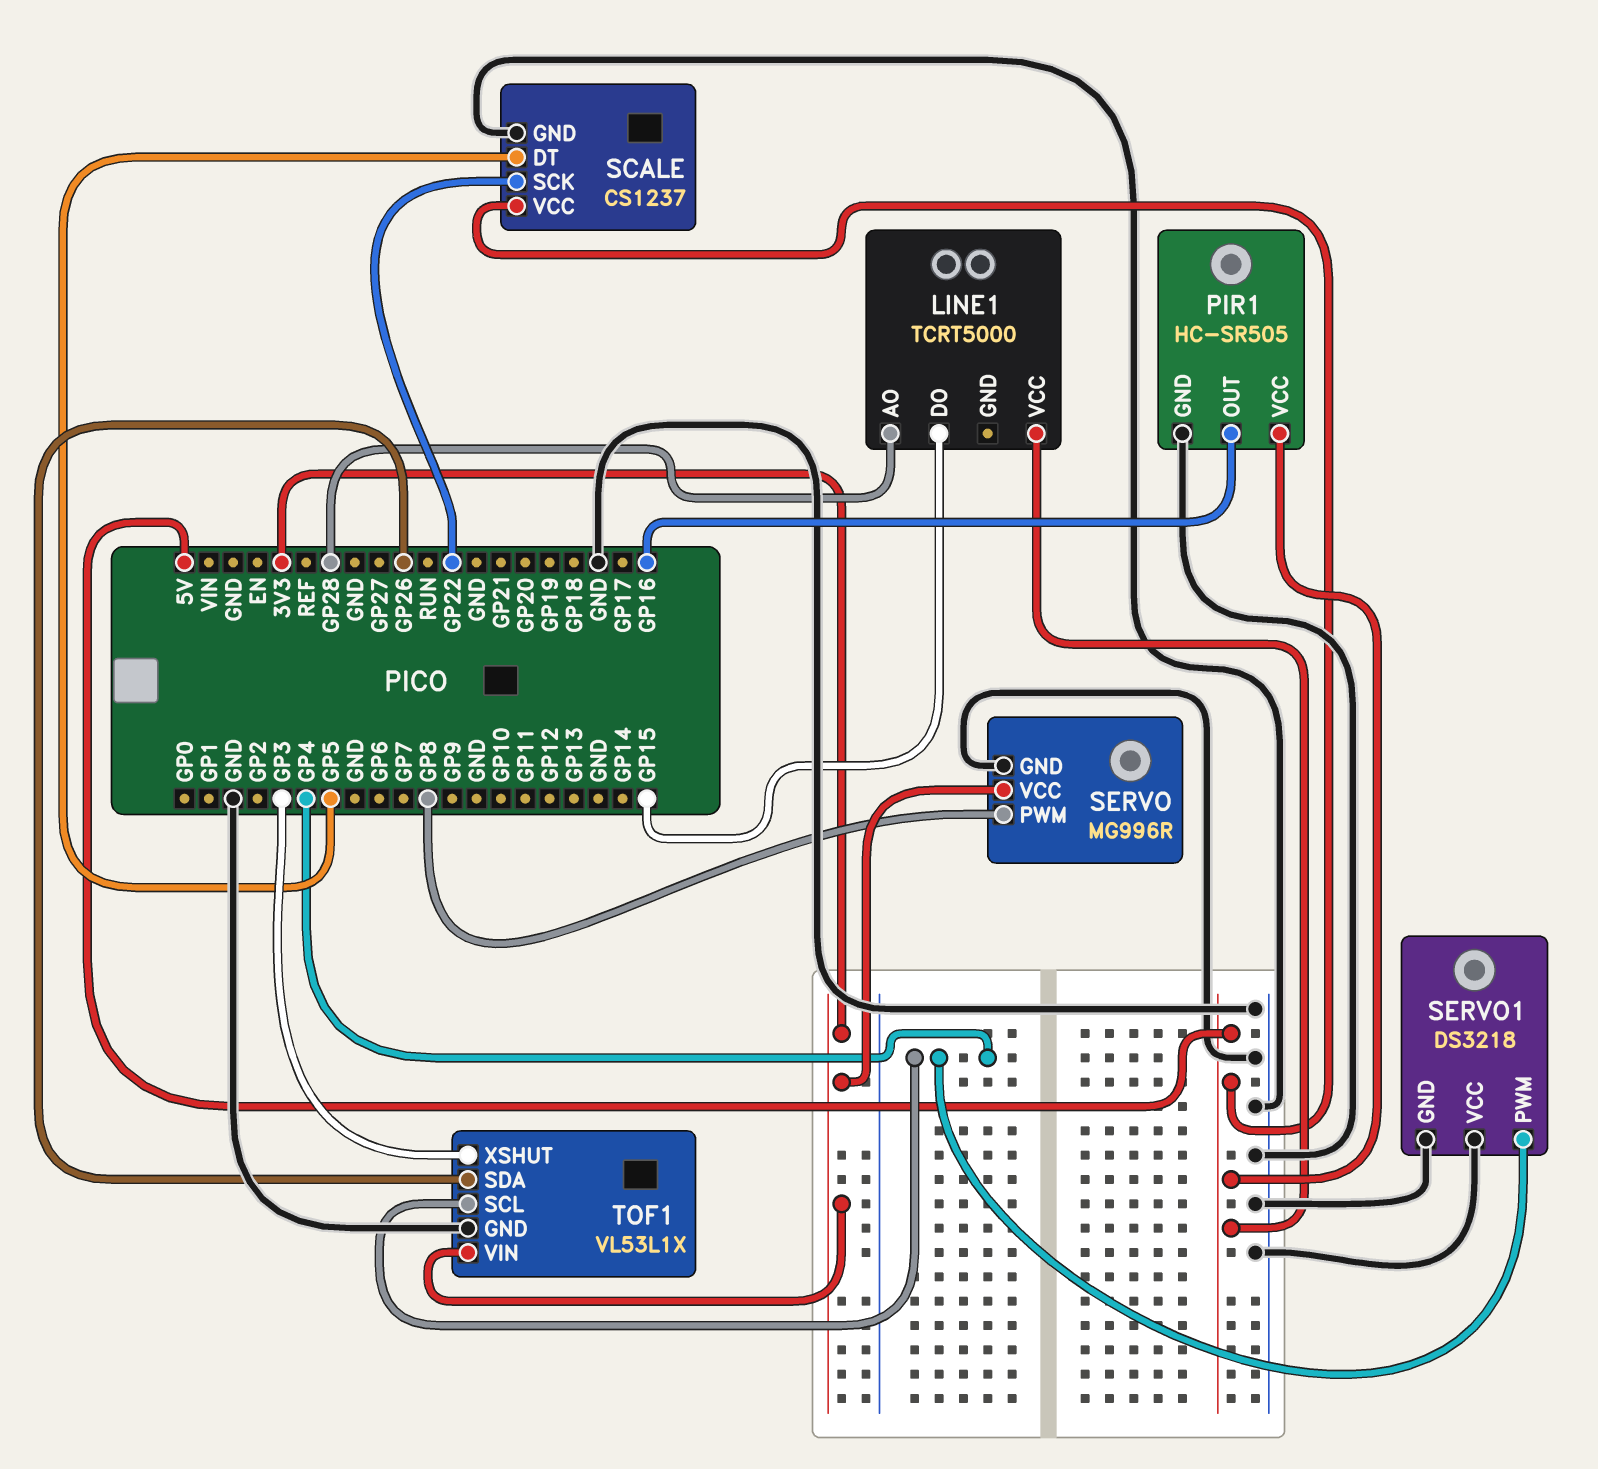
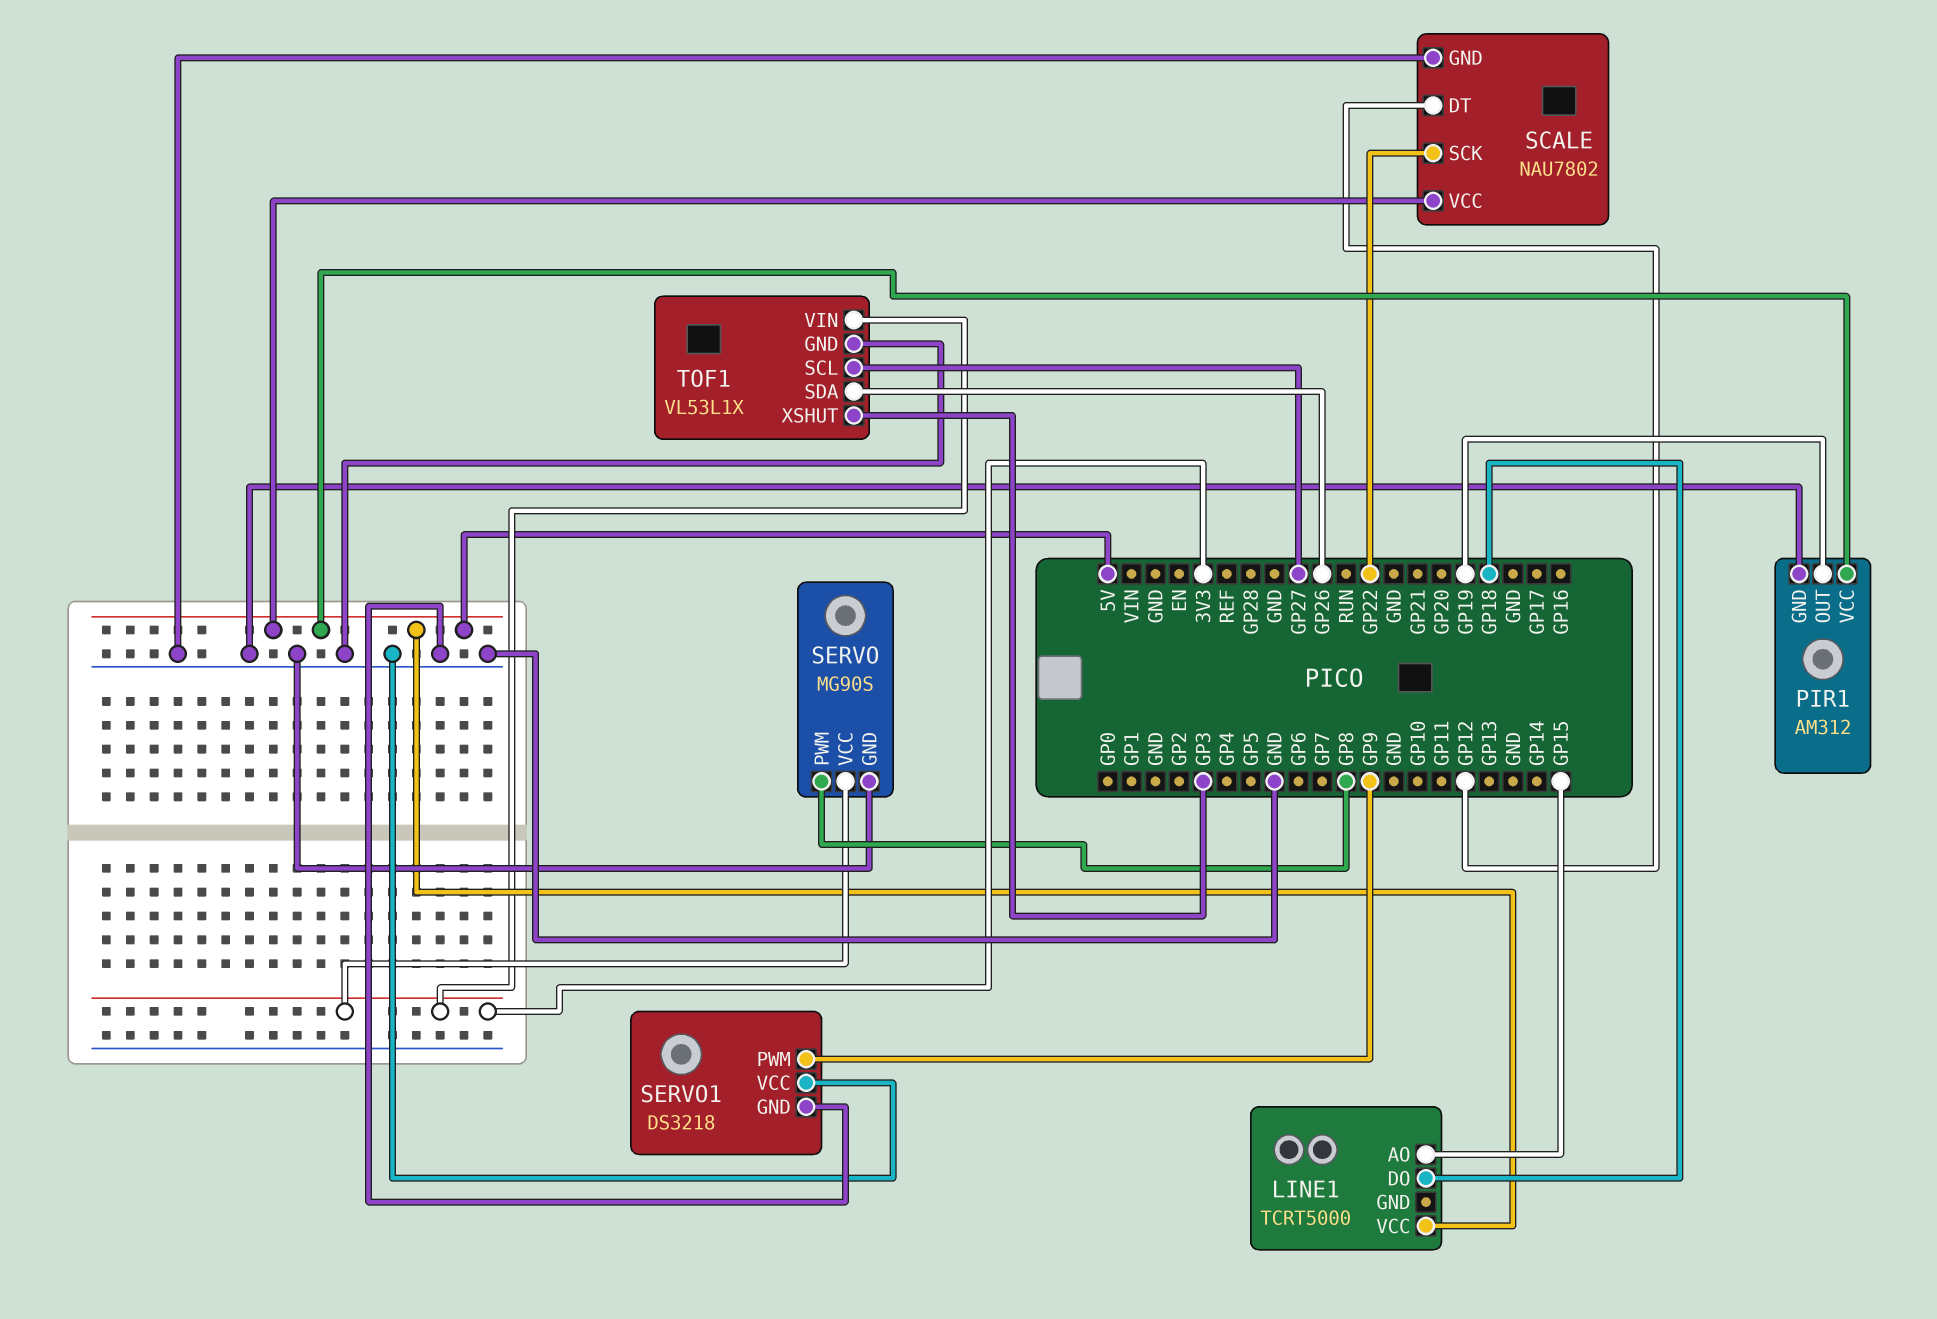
LINE1 pin AO: GP28 -> GP15
LINE1 pin DO: GP15 -> GP18
PIR1: HC-SR505 -> AM312
PIR1 pin OUT: GP16 -> GP19
SCALE: CS1237 -> NAU7802
SCALE pin DT: GP5 -> GP12
SERVO: MG996R -> MG90S
SERVO1 pin PWM: GP4 -> GP9
TOF1 pin SCL: GP4 -> GP27

